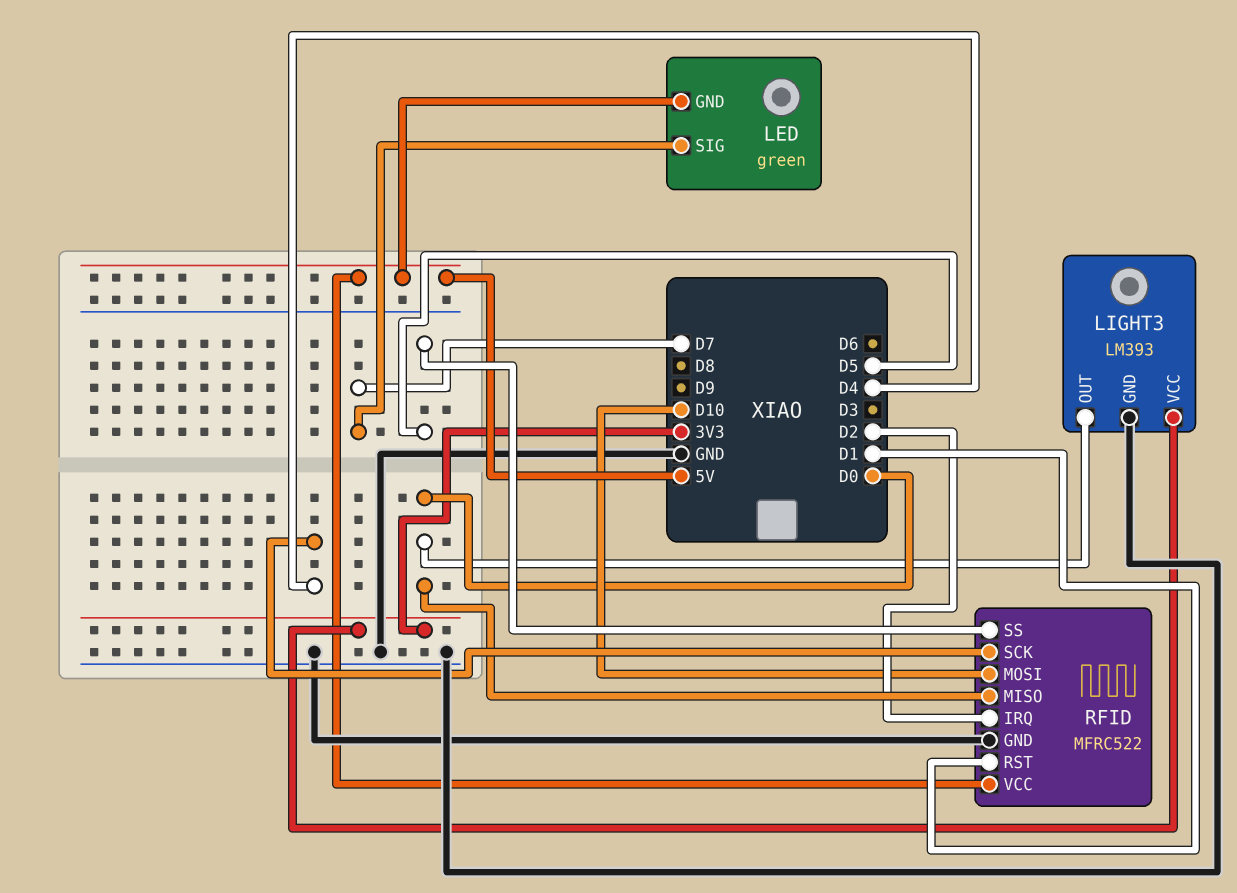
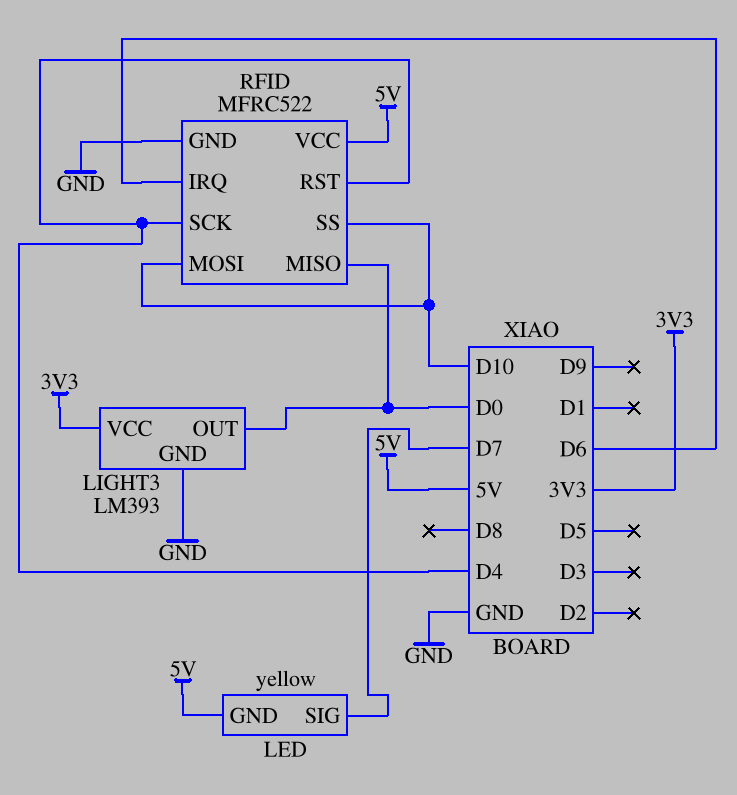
LED: green -> yellow
RFID pin IRQ: D2 -> D6
RFID pin RST: D1 -> D4
RFID pin SS: D5 -> D10

